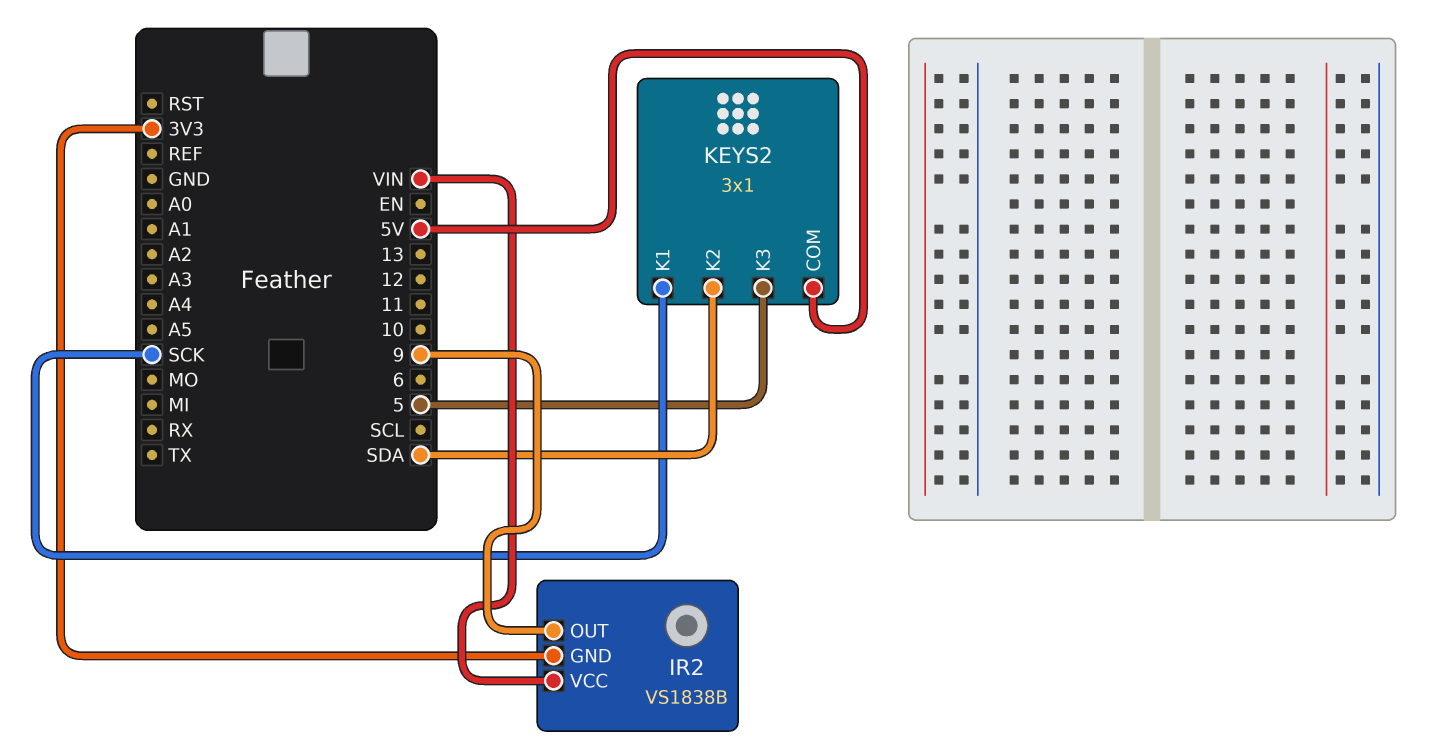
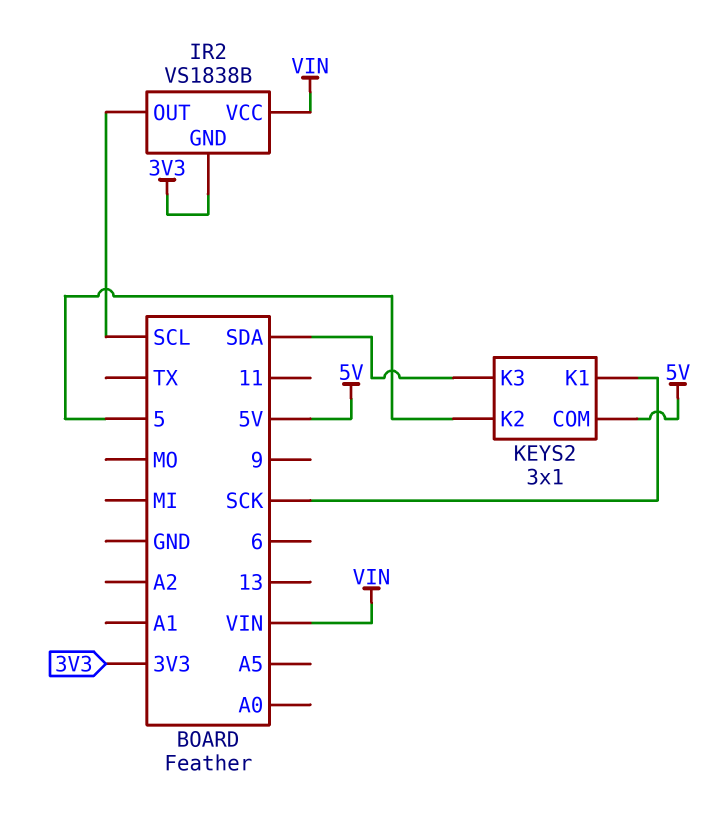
IR2 pin OUT: 9 -> SCL
KEYS2 pin K2: SDA -> 5
KEYS2 pin K3: 5 -> SDA

